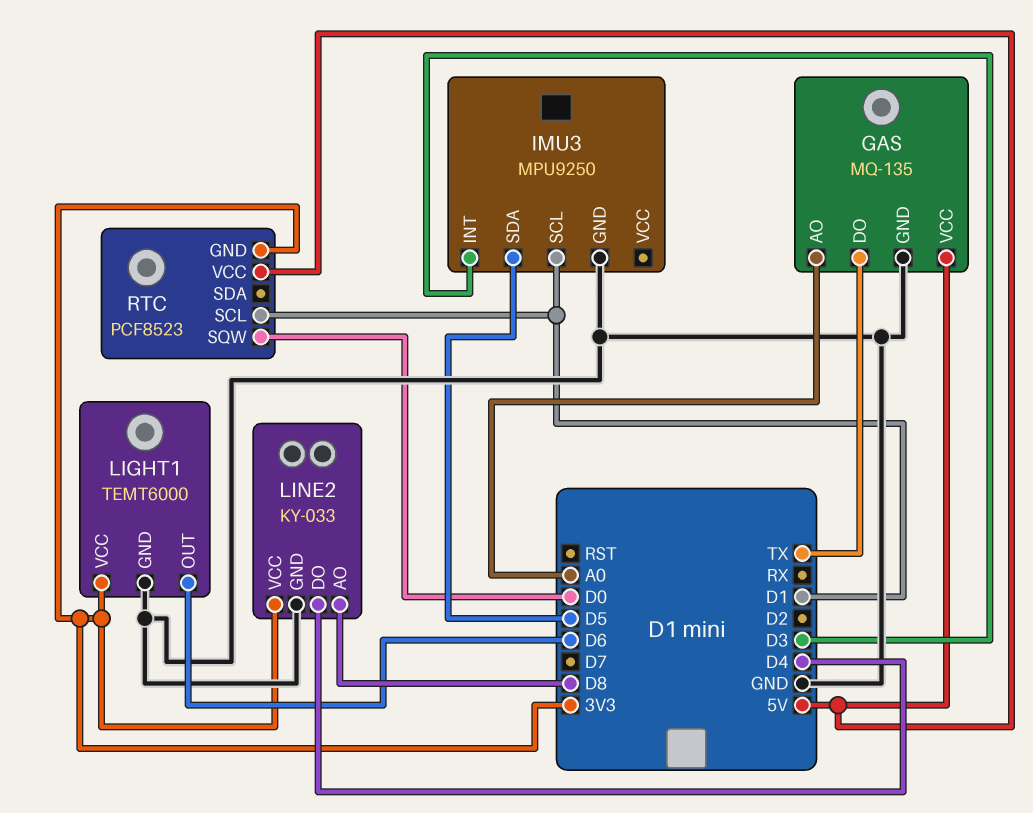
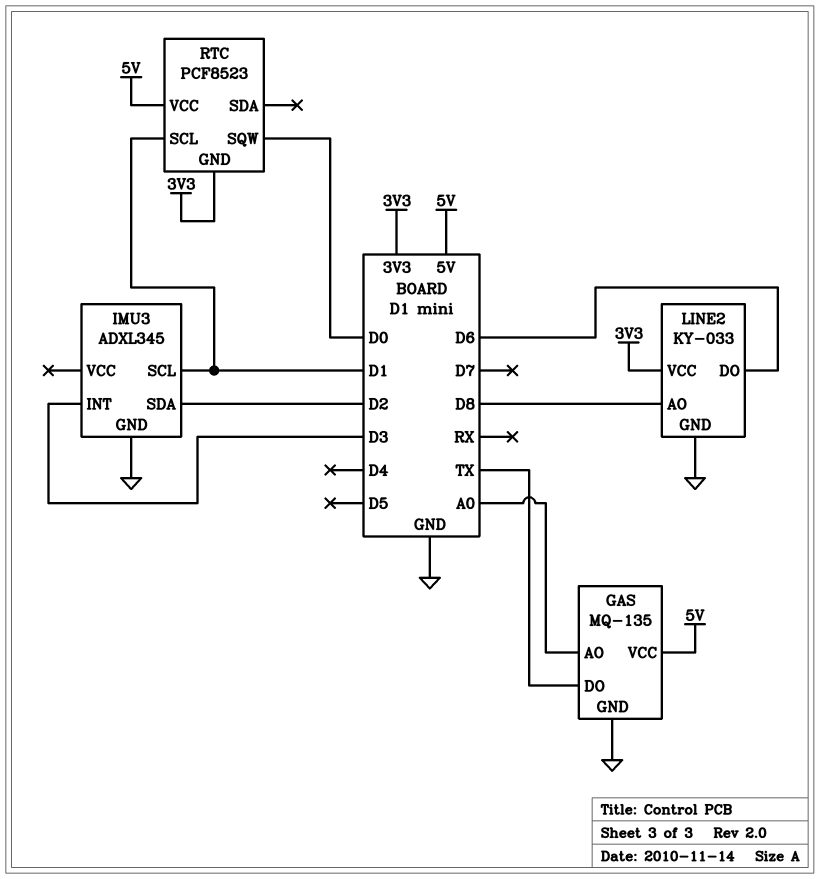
IMU3: MPU9250 -> ADXL345
IMU3 pin SDA: D5 -> D2
LIGHT1: TEMT6000 -> none
LIGHT1 pin GND: GND -> none
LIGHT1 pin OUT: D6 -> none
LIGHT1 pin VCC: 3V3 -> none
LINE2 pin DO: D4 -> D6

